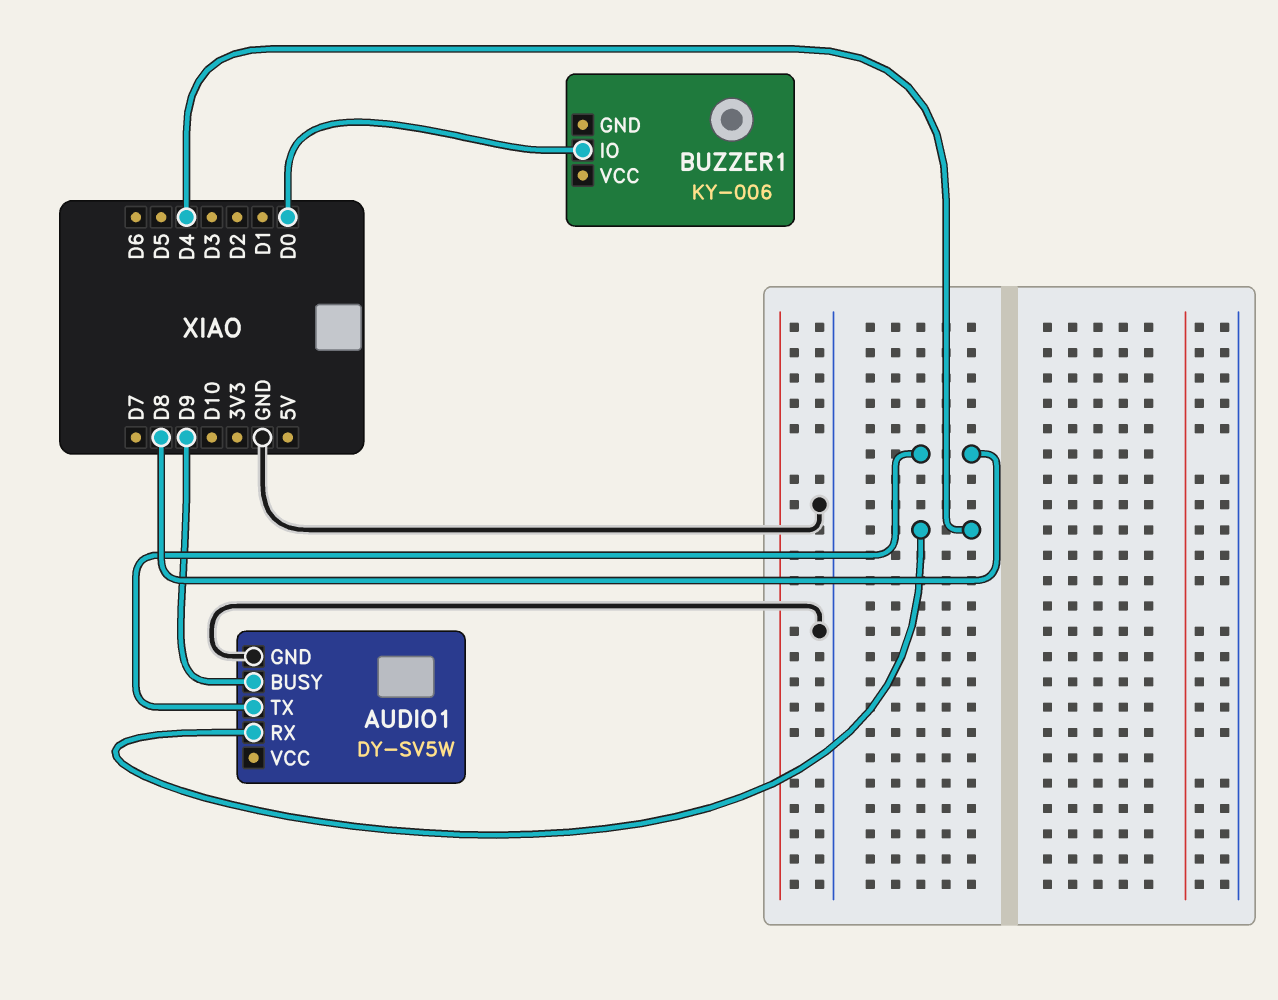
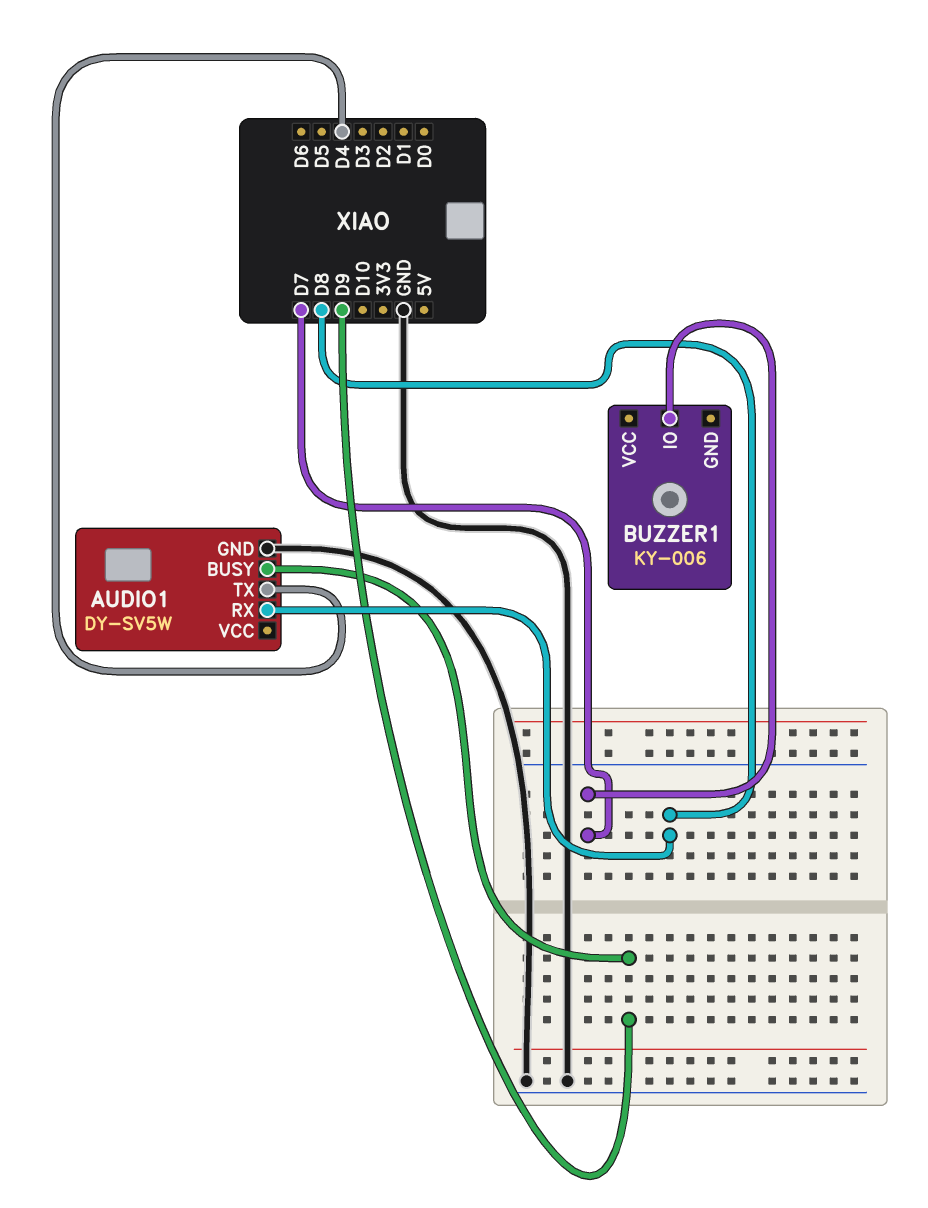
AUDIO1 pin RX: D4 -> D8
AUDIO1 pin TX: D8 -> D4
BUZZER1 pin IO: D0 -> D7

